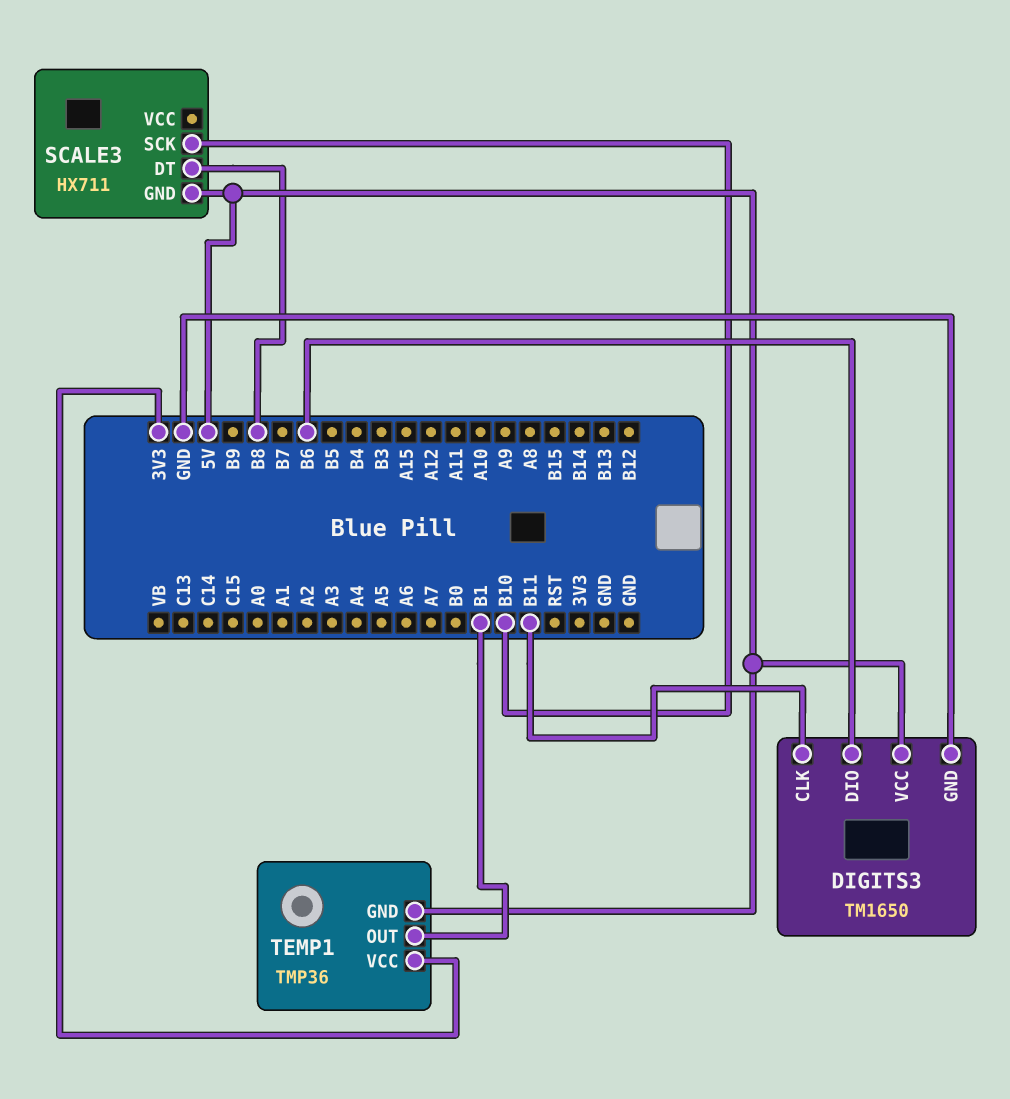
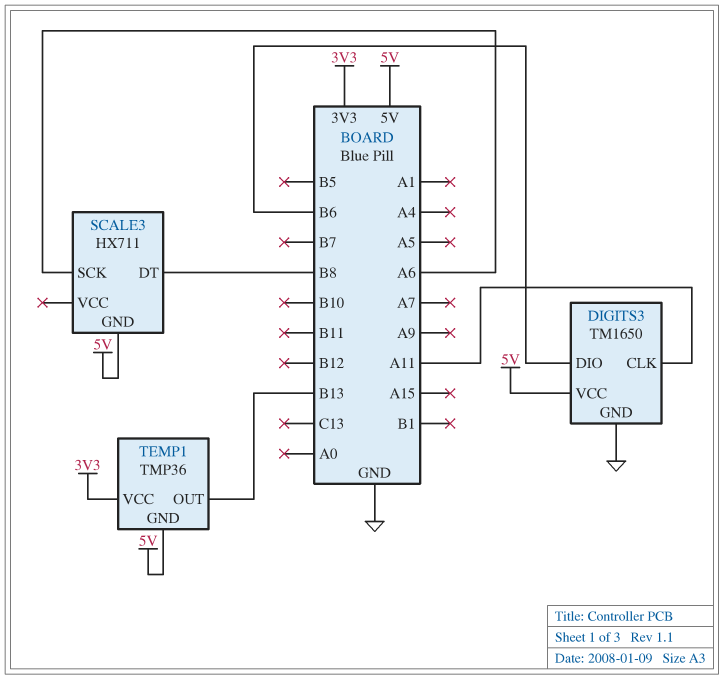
DIGITS3 pin CLK: B11 -> A11
SCALE3 pin SCK: B10 -> A6
TEMP1 pin OUT: B1 -> B13

